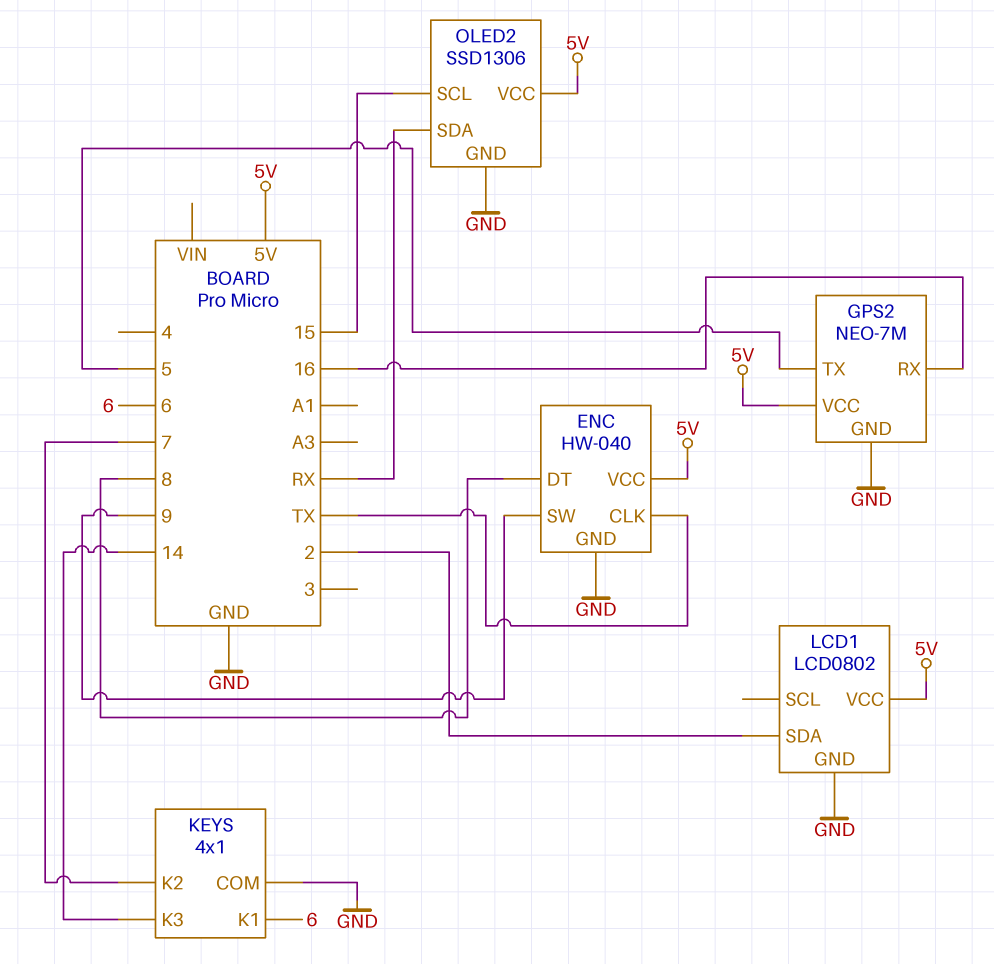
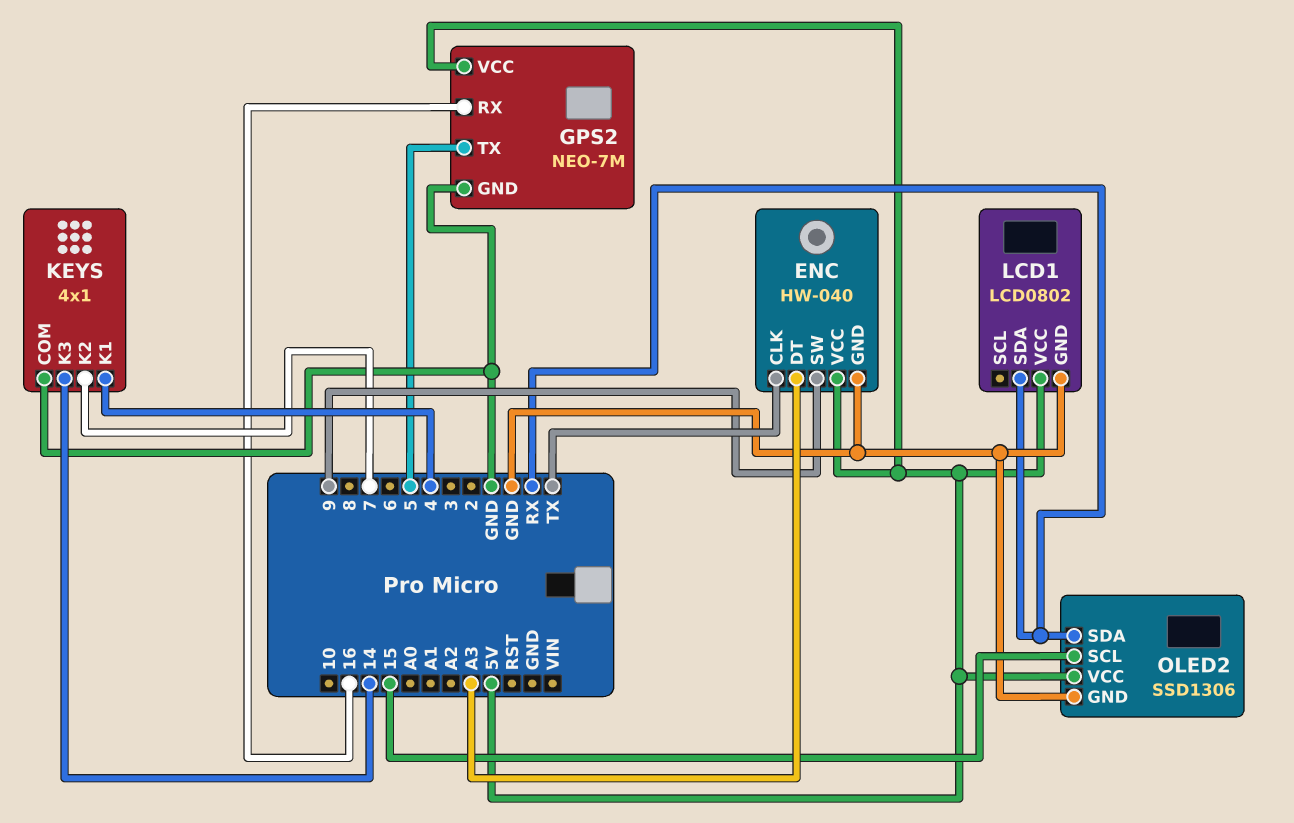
ENC pin DT: 8 -> A3
KEYS pin K1: 6 -> 4
LCD1 pin SDA: 2 -> RX

